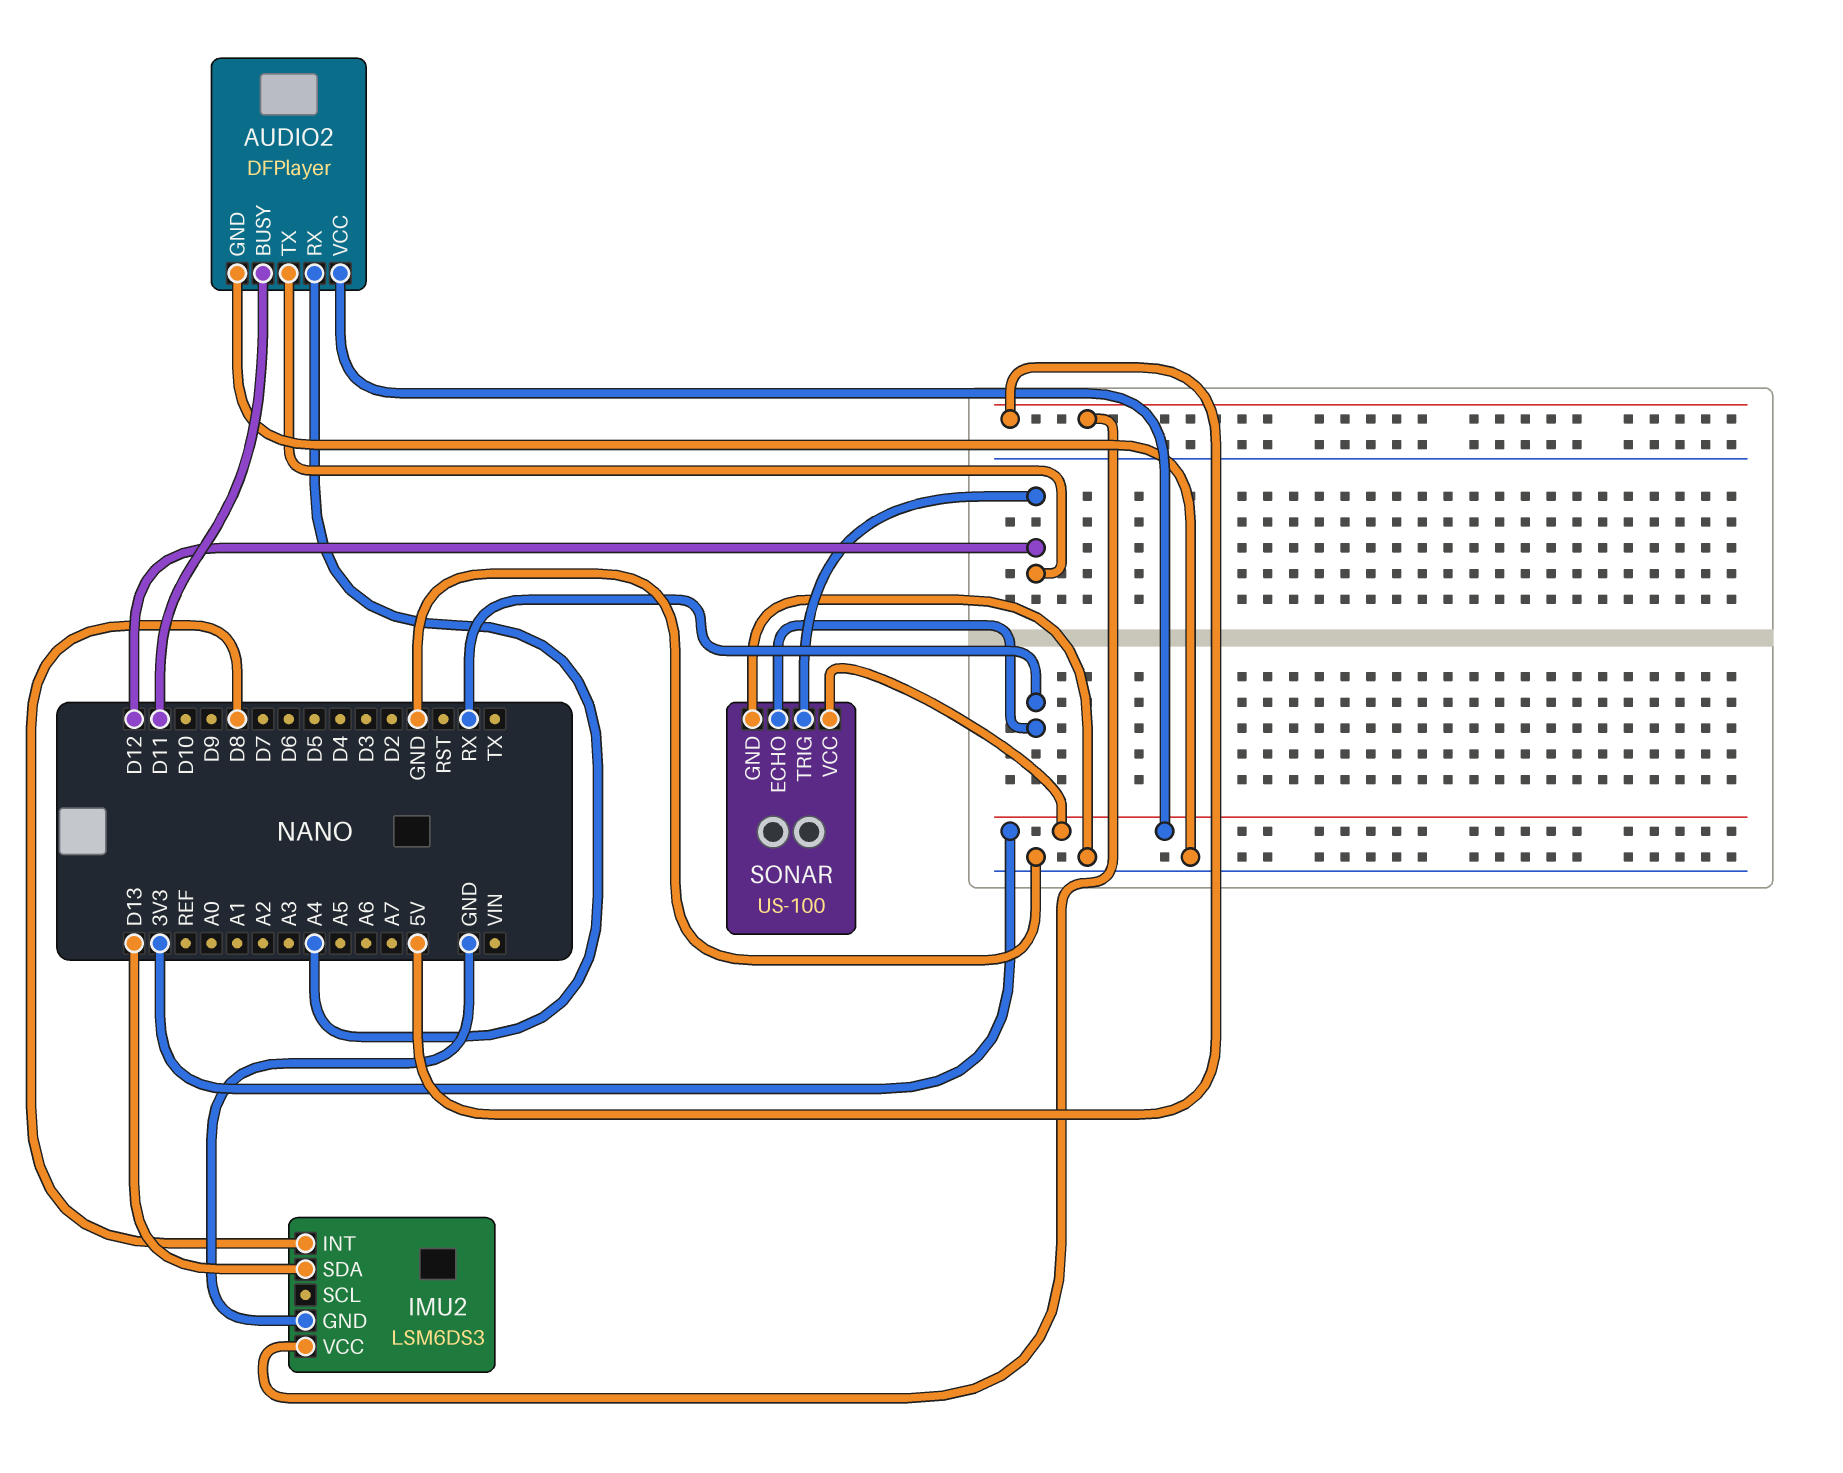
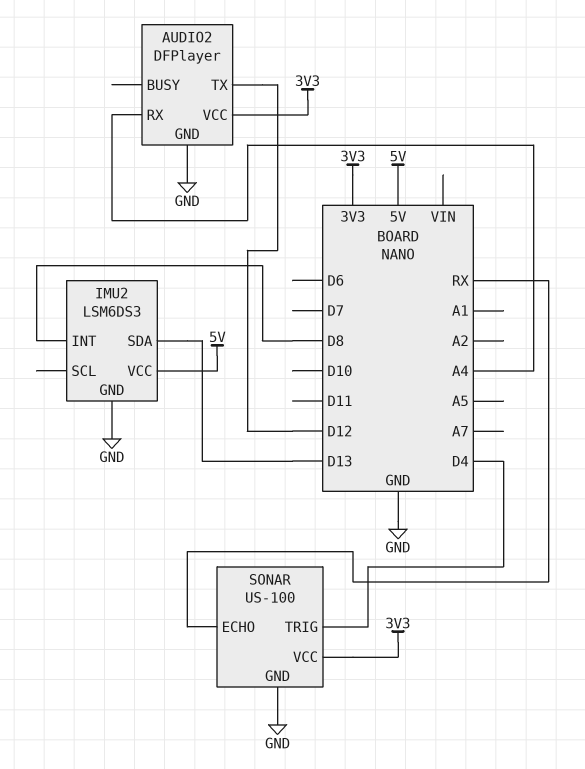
AUDIO2 pin BUSY: D11 -> none
SONAR pin TRIG: D12 -> D4

